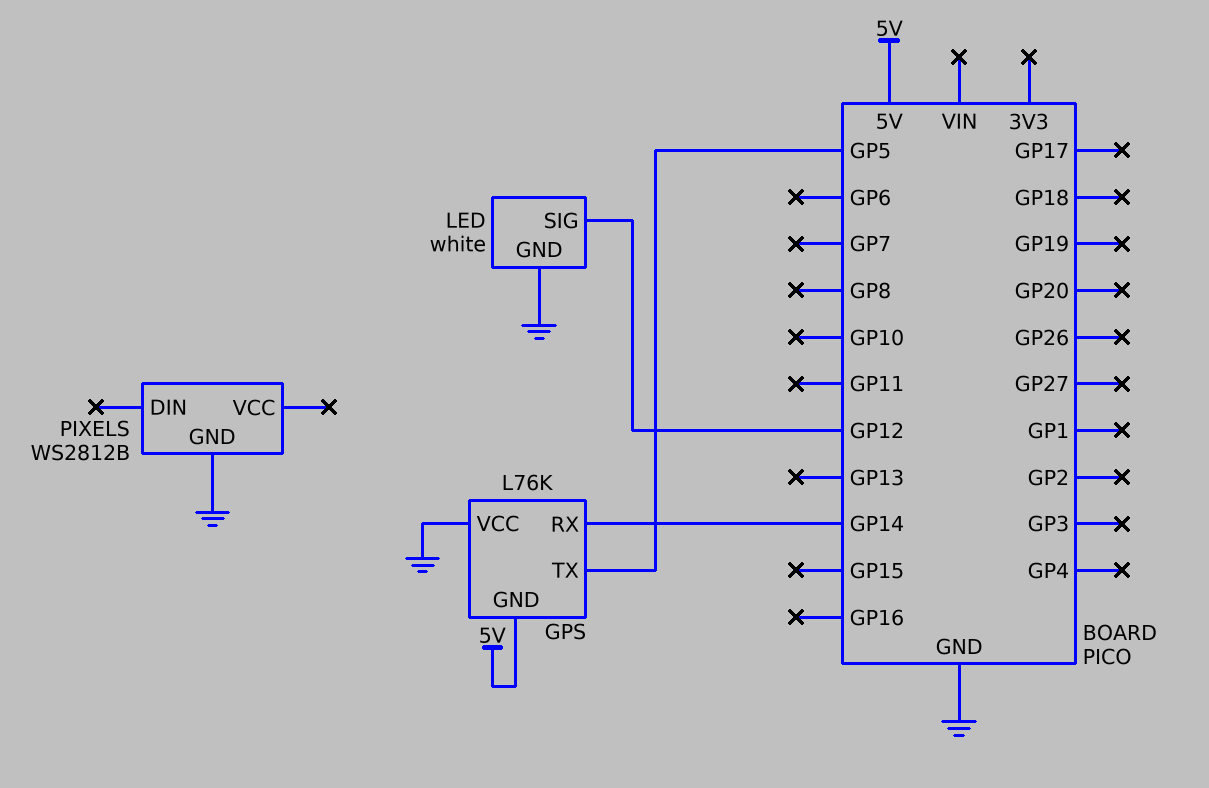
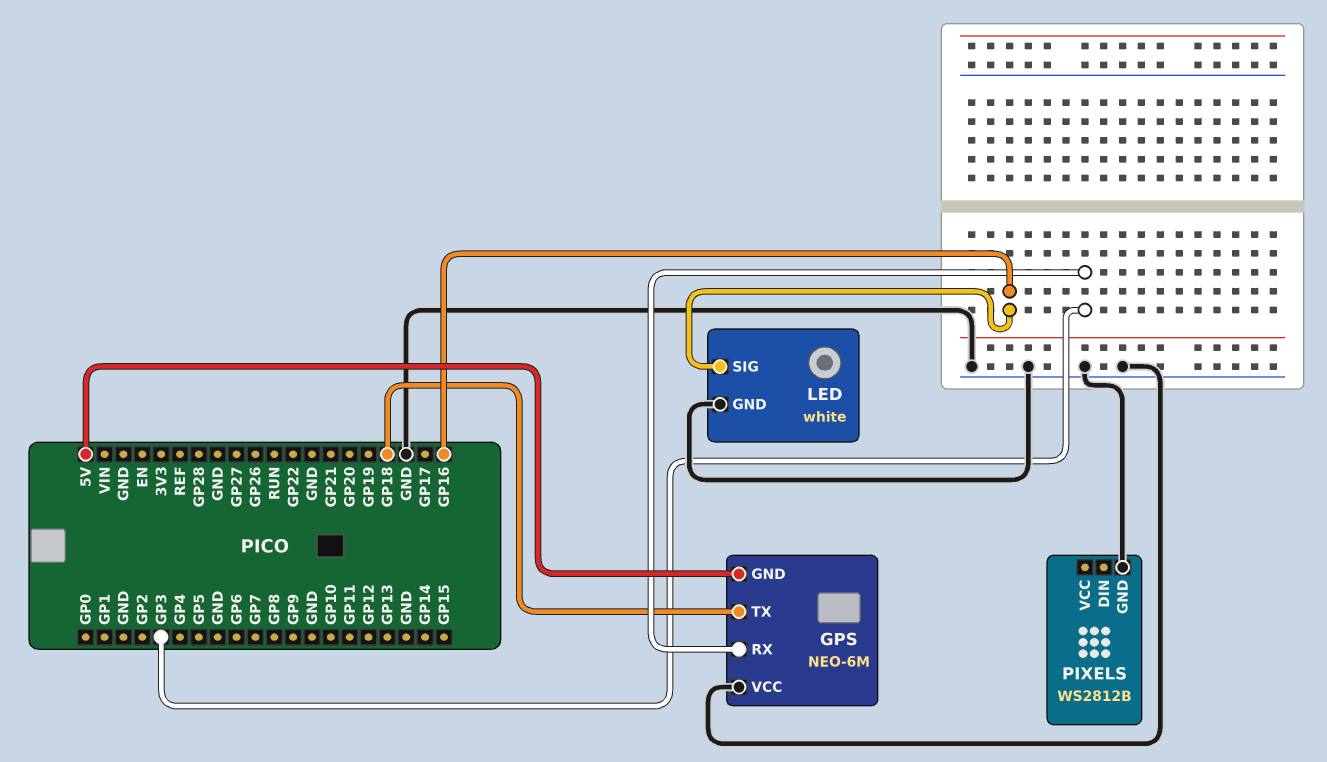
GPS: L76K -> NEO-6M
GPS pin RX: GP14 -> GP3
GPS pin TX: GP5 -> GP18
LED pin SIG: GP12 -> GP16

